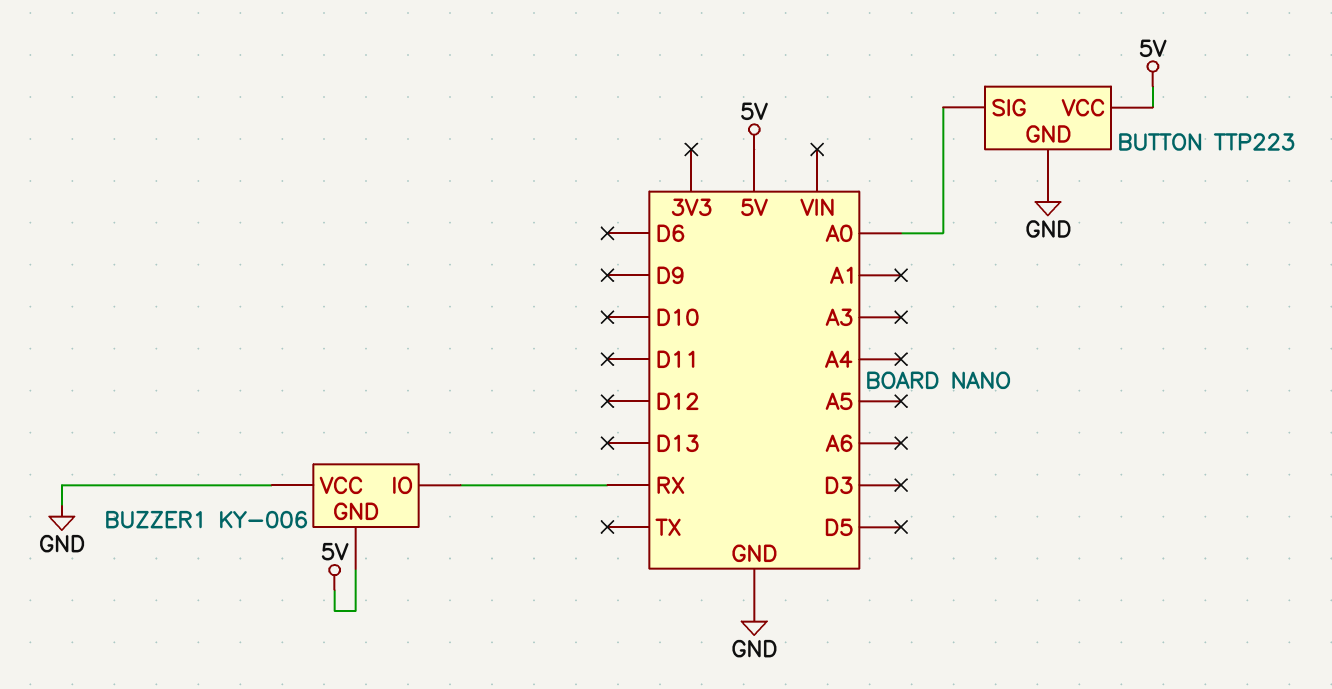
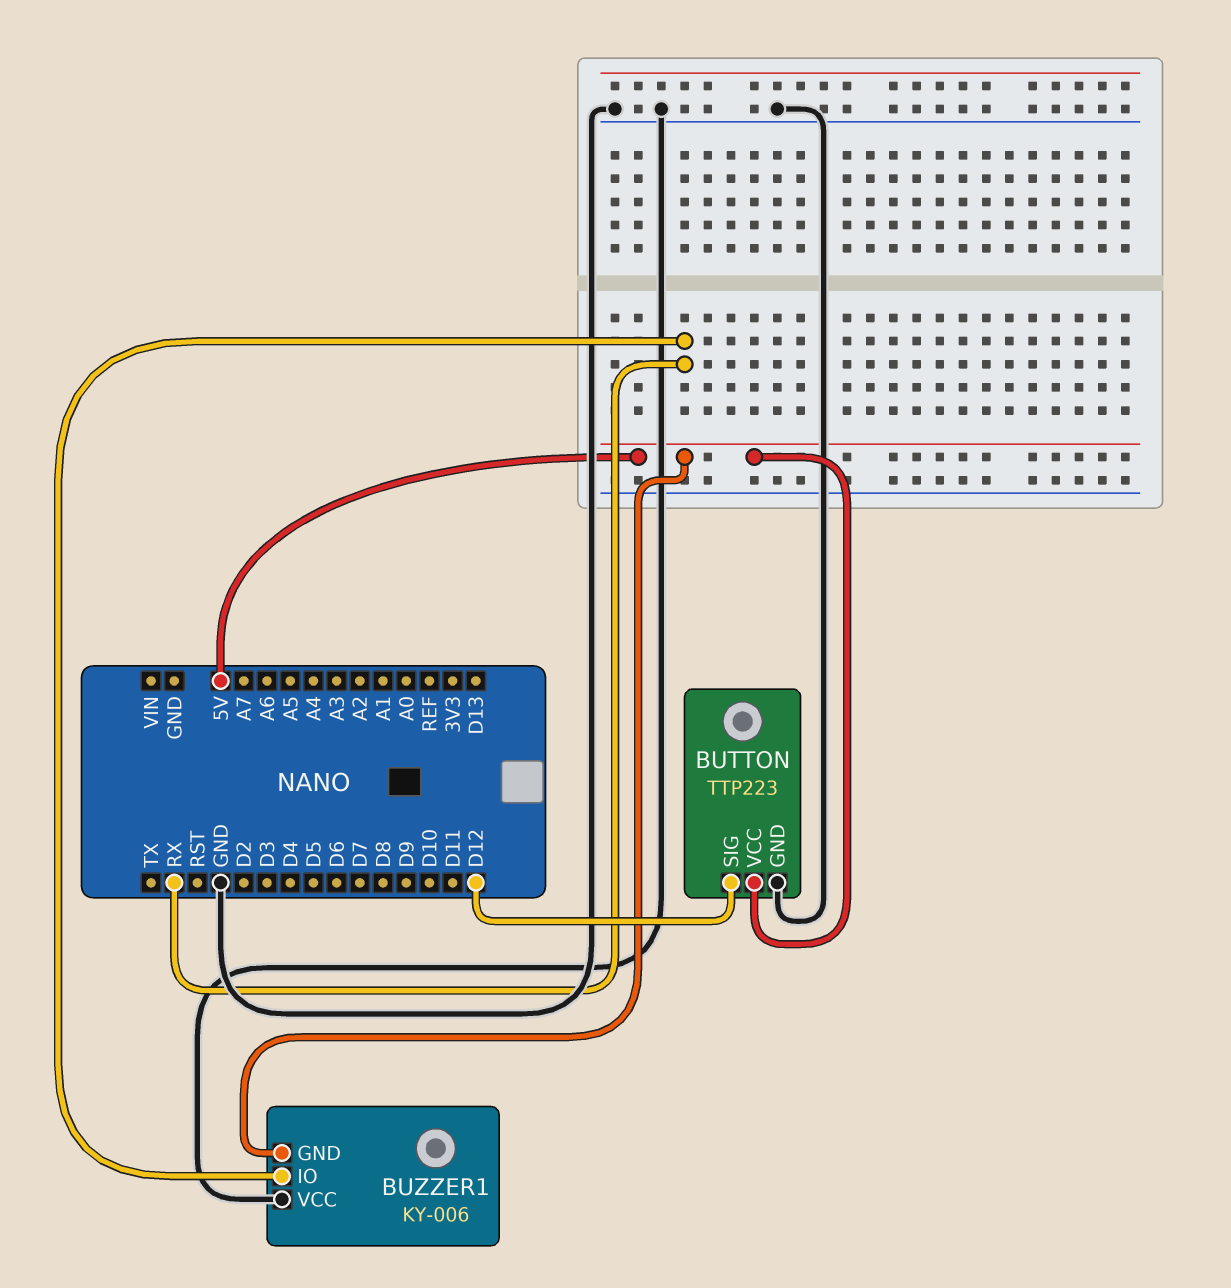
BUTTON pin SIG: A0 -> D12

